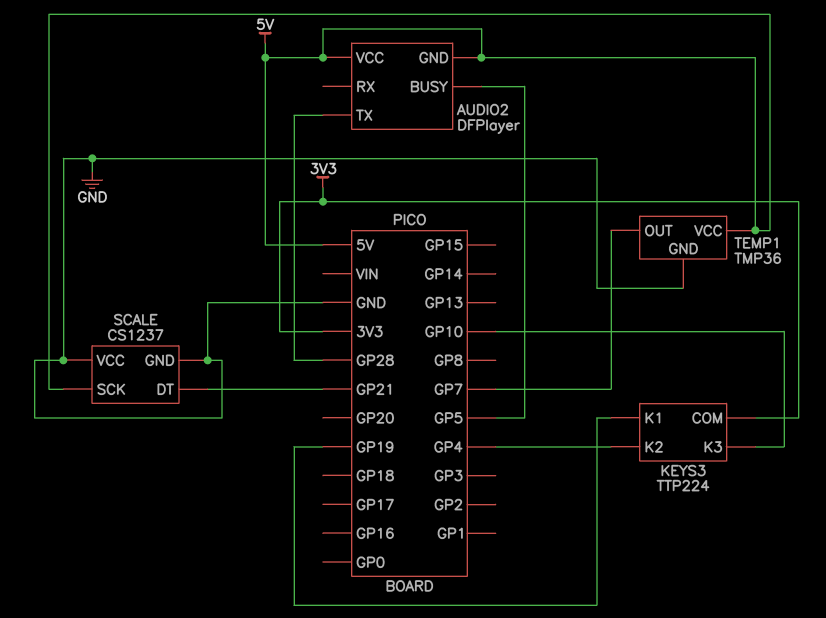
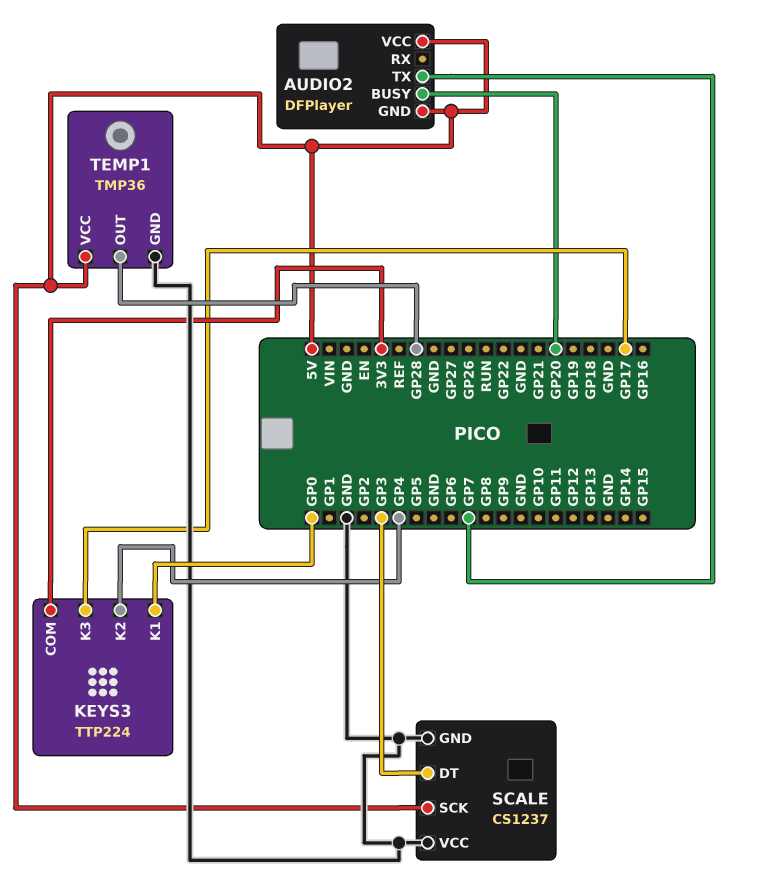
AUDIO2 pin BUSY: GP5 -> GP20
AUDIO2 pin TX: GP28 -> GP7
KEYS3 pin K1: GP19 -> GP0
KEYS3 pin K3: GP10 -> GP17
SCALE pin DT: GP21 -> GP3
TEMP1 pin OUT: GP7 -> GP28

